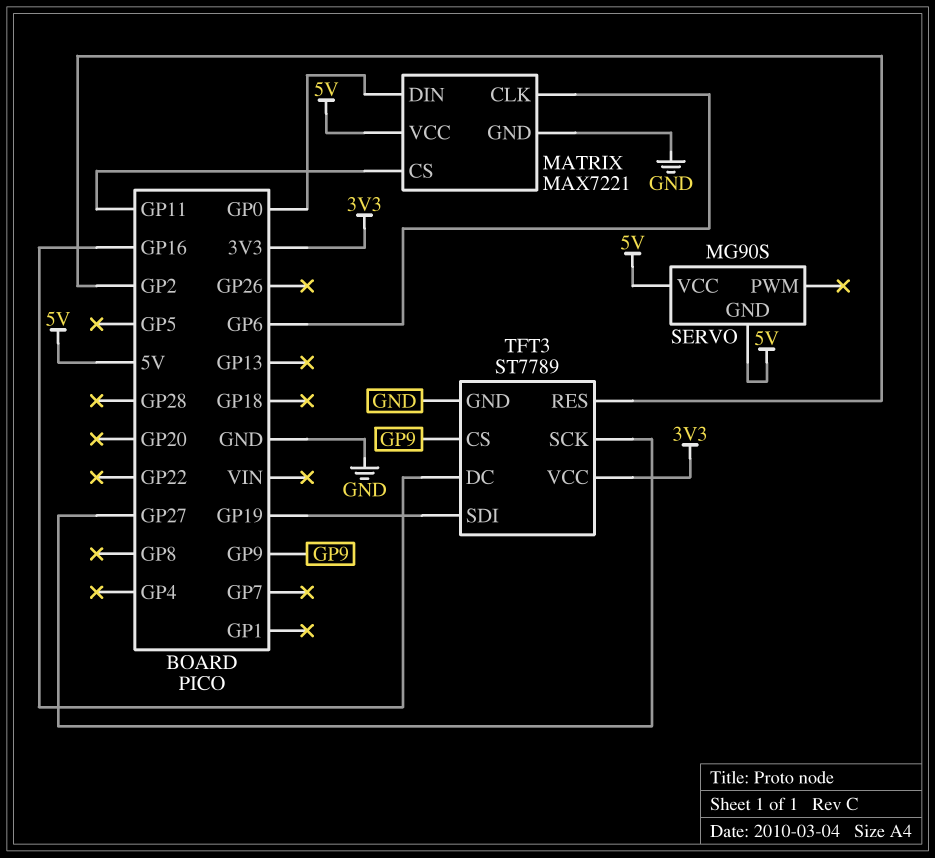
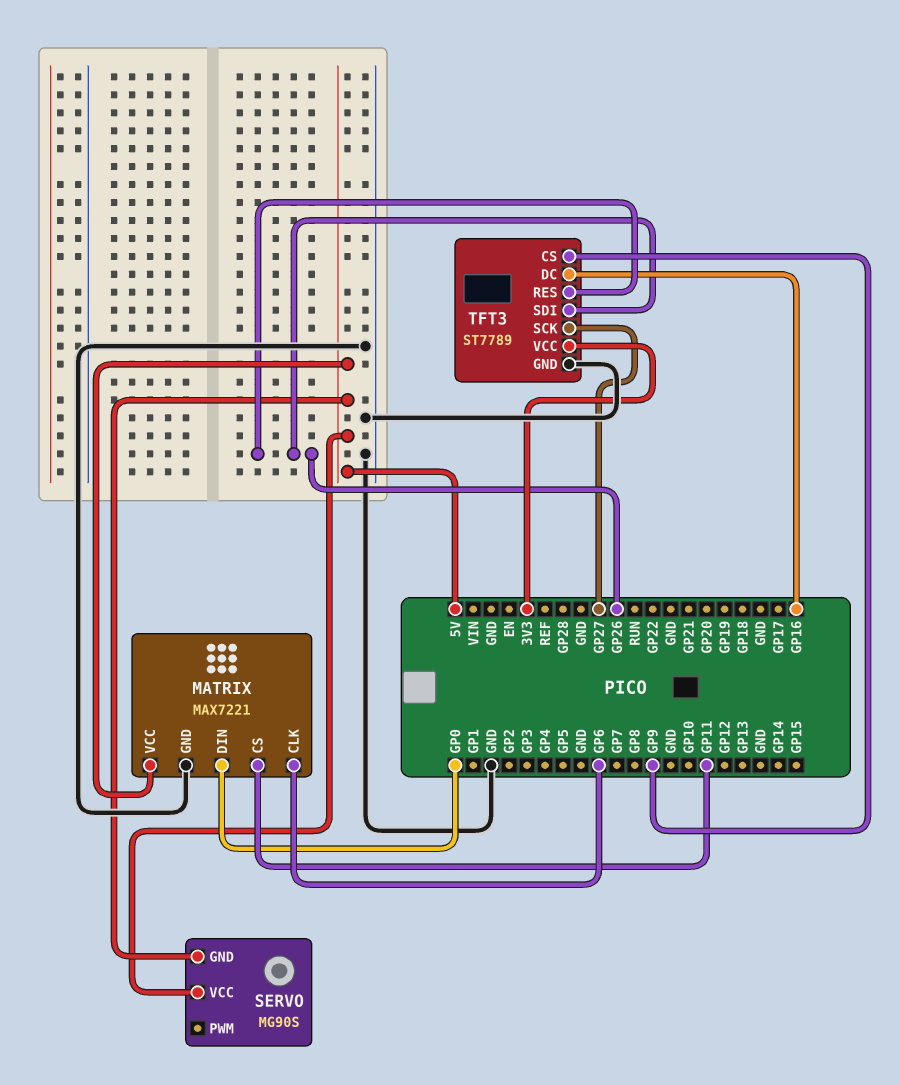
TFT3 pin RES: GP2 -> GP26
TFT3 pin SDI: GP19 -> GP26

